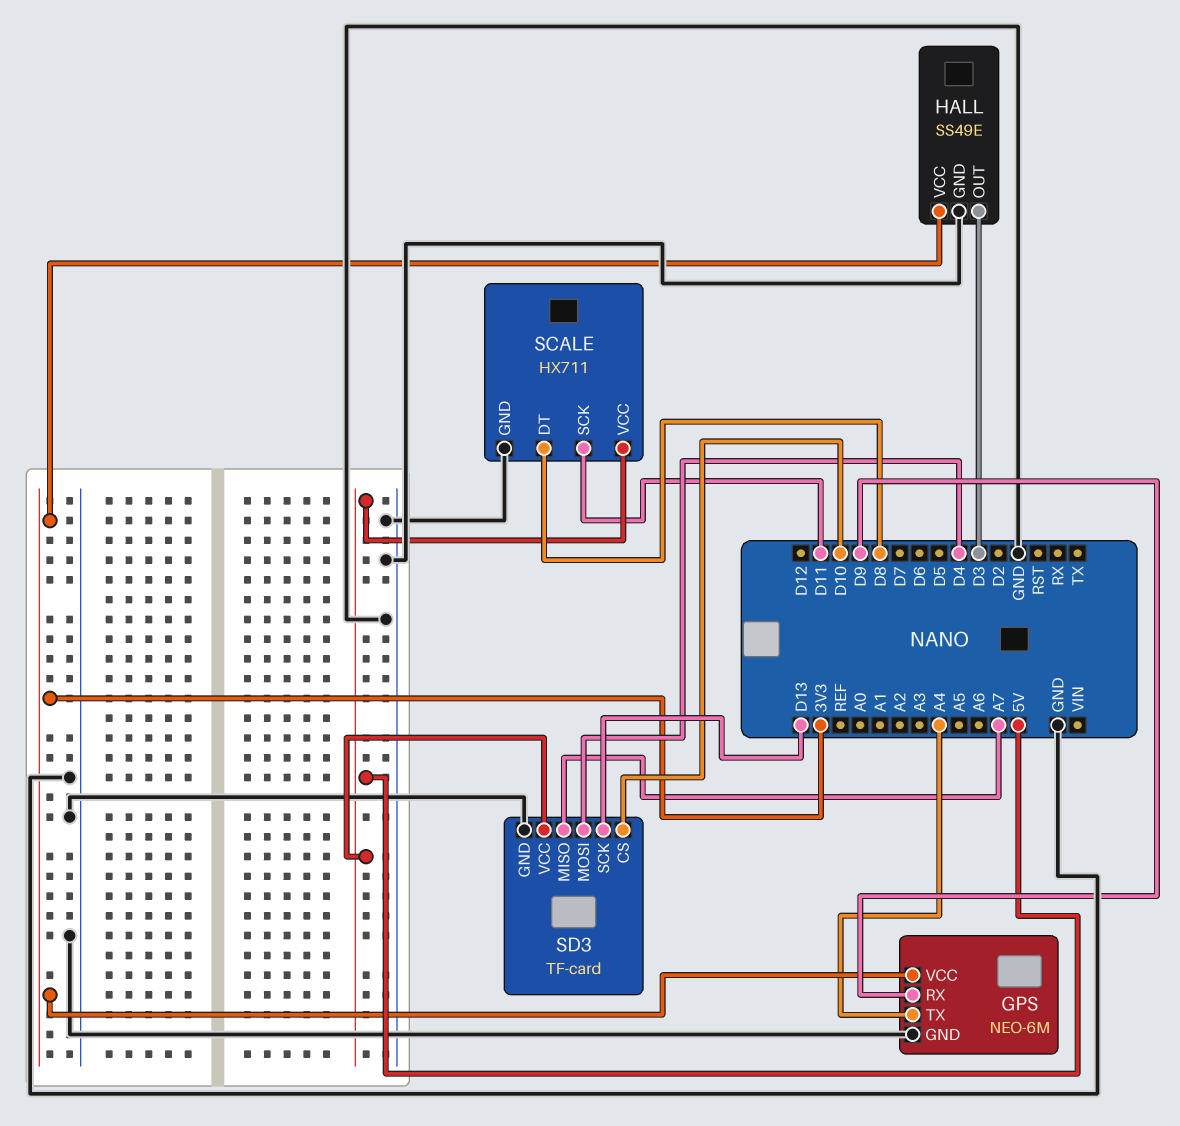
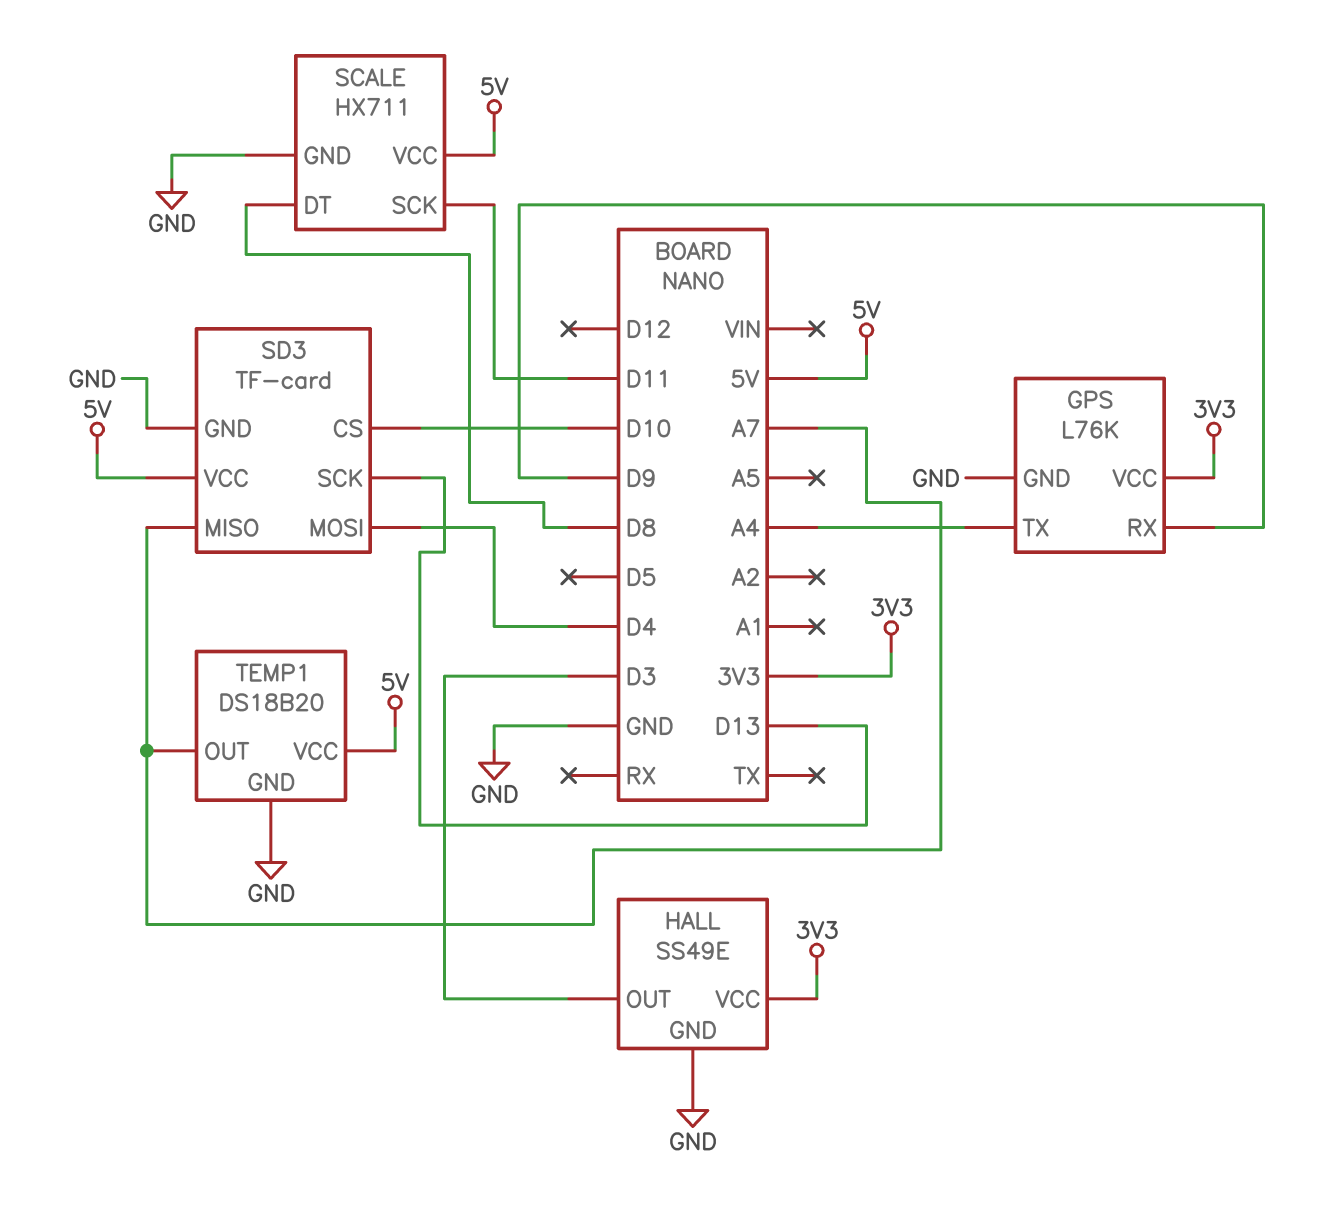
GPS: NEO-6M -> L76K
TEMP1: none -> DS18B20
TEMP1 pin GND: none -> GND
TEMP1 pin OUT: none -> A7
TEMP1 pin VCC: none -> 5V

